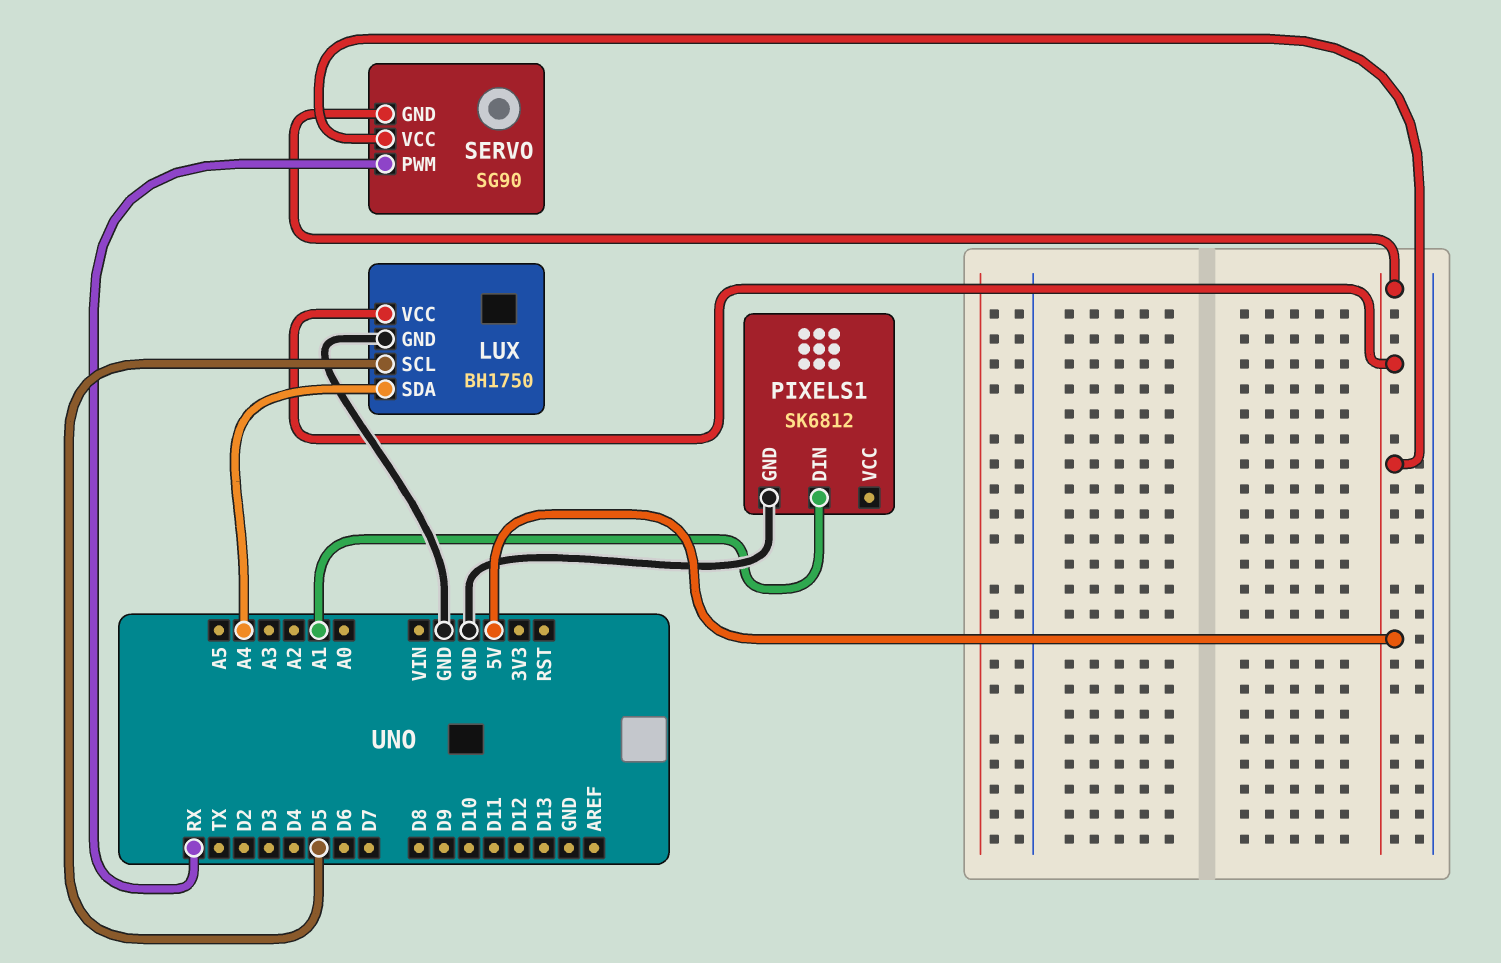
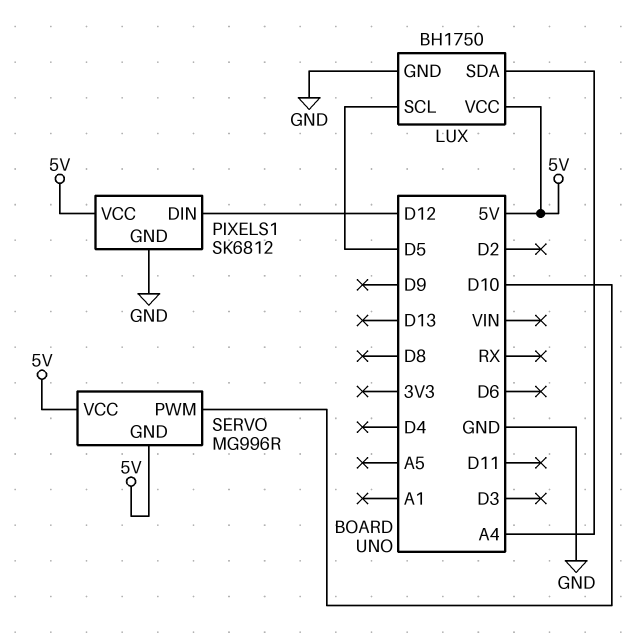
PIXELS1 pin DIN: A1 -> D12
PIXELS1 pin VCC: none -> 5V
SERVO: SG90 -> MG996R
SERVO pin PWM: RX -> D10

